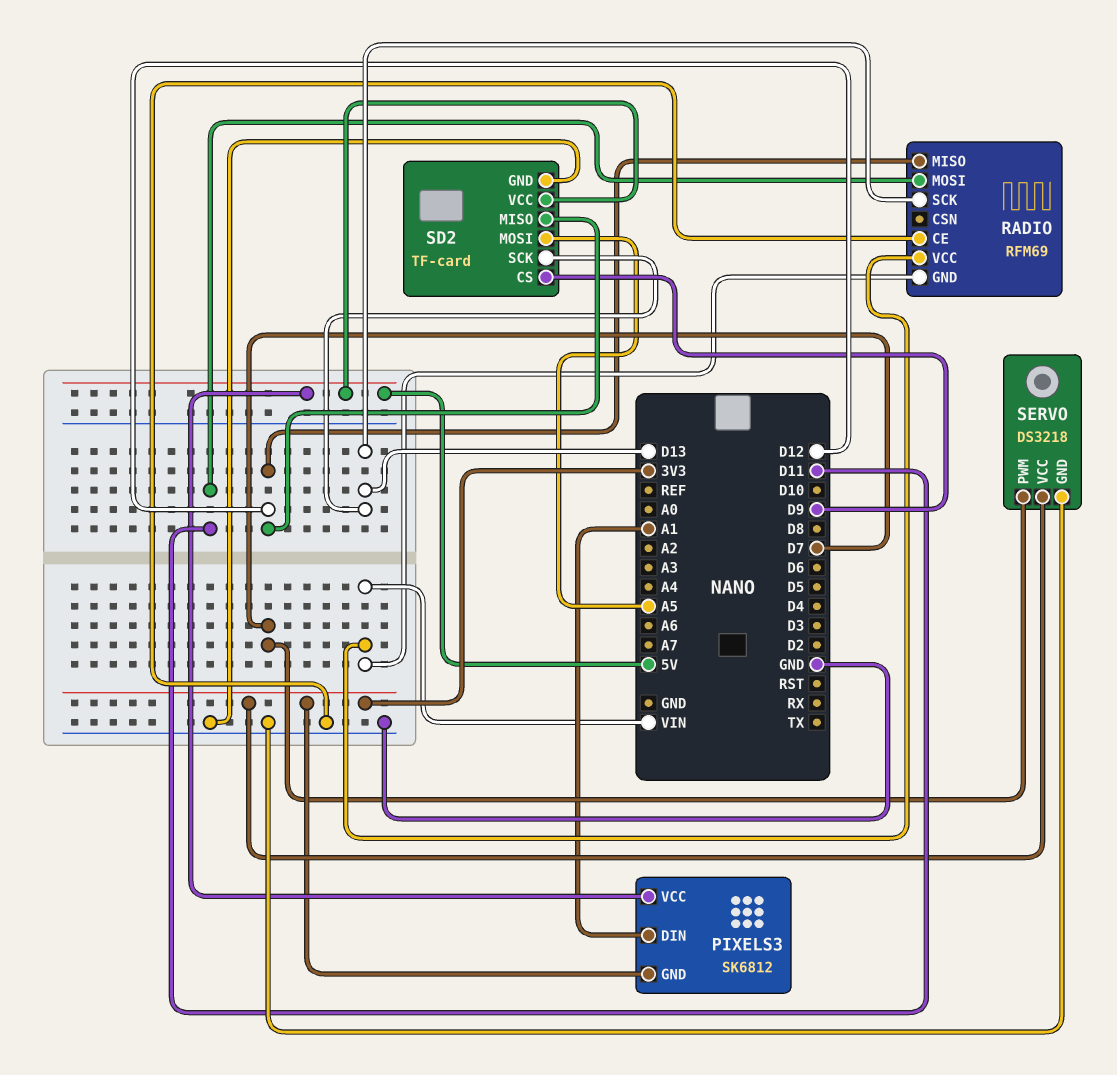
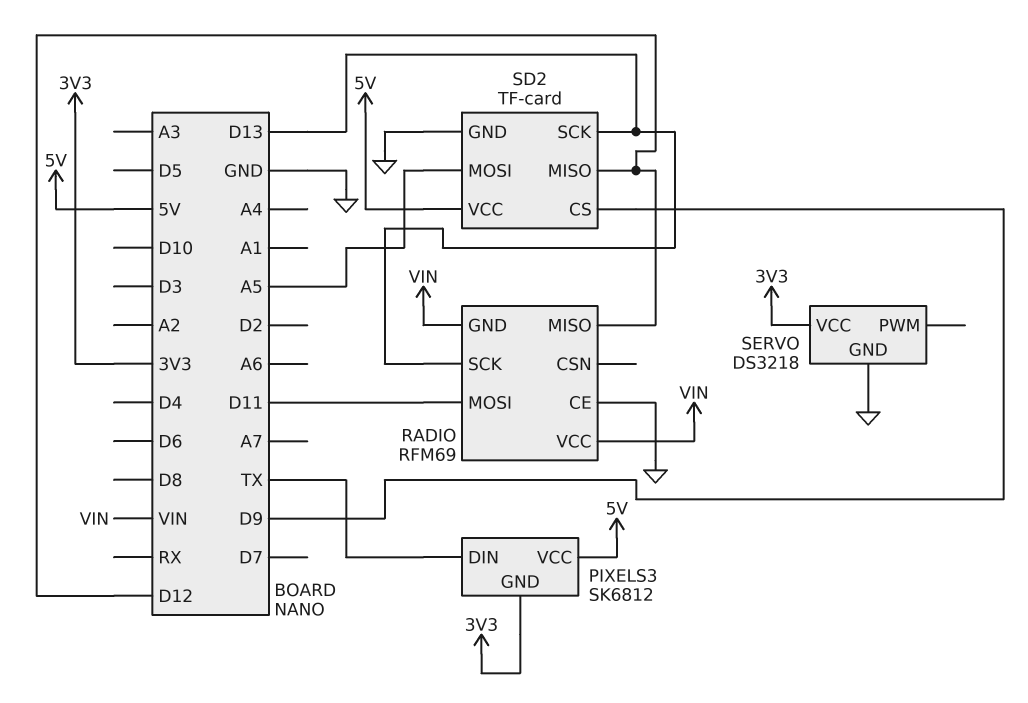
PIXELS3 pin DIN: A1 -> TX
SERVO pin PWM: D7 -> none

